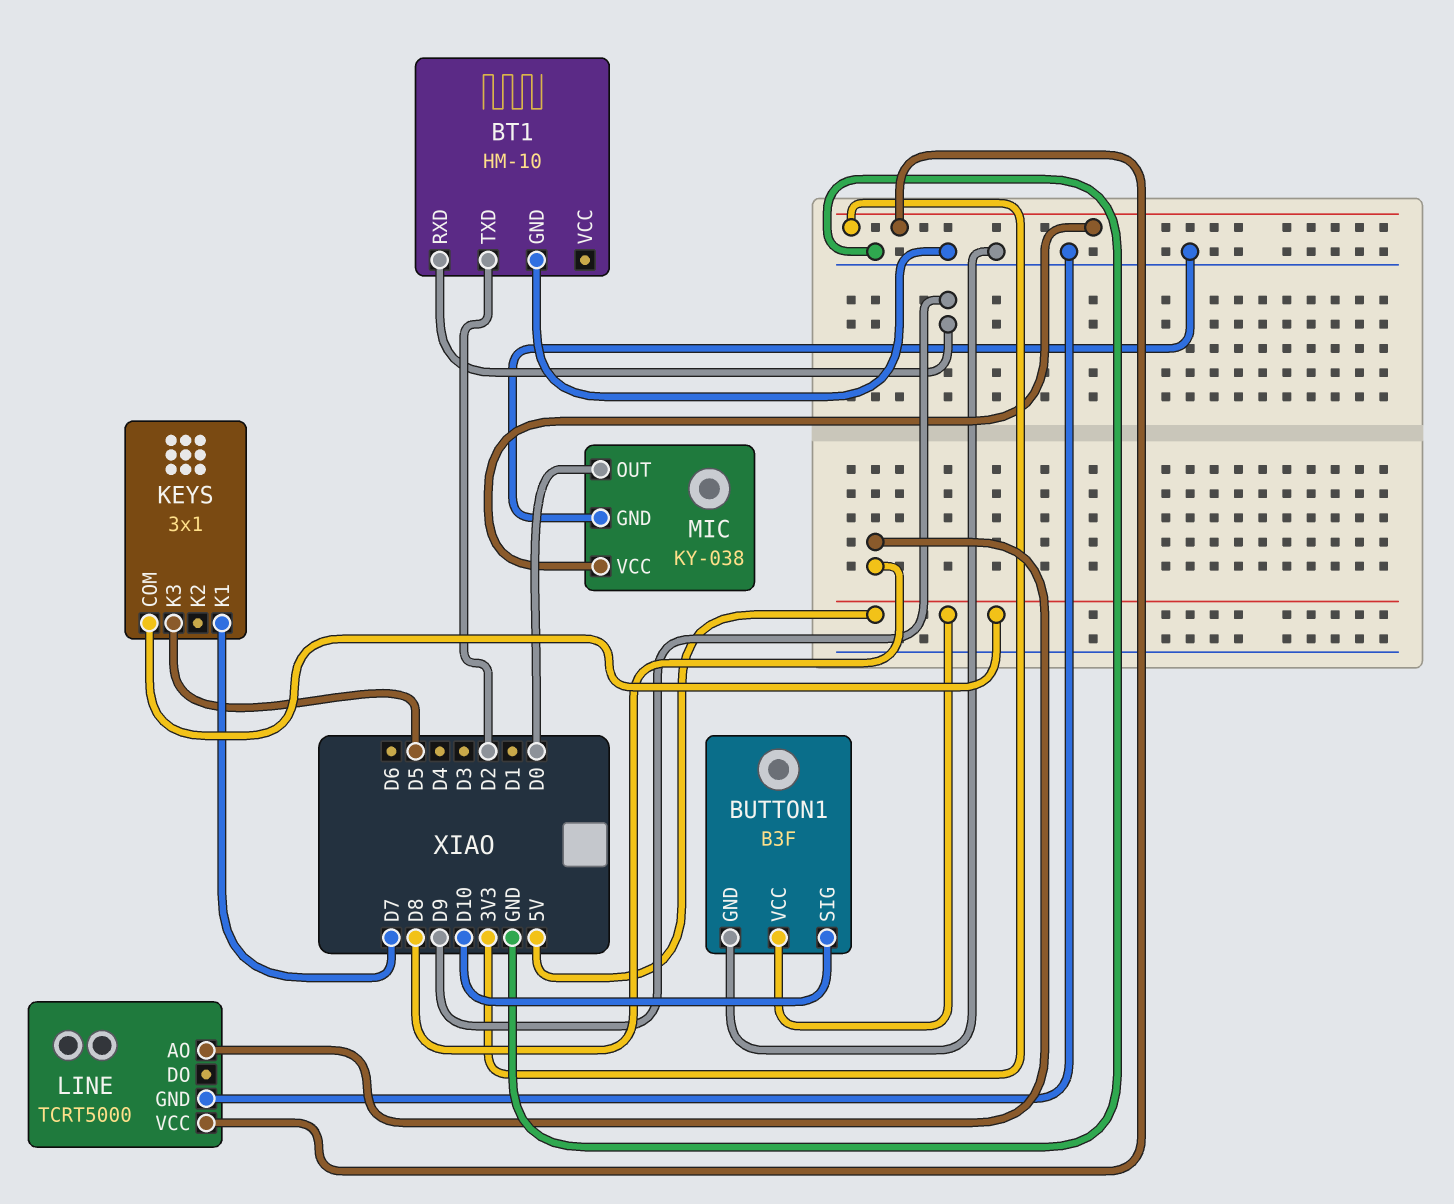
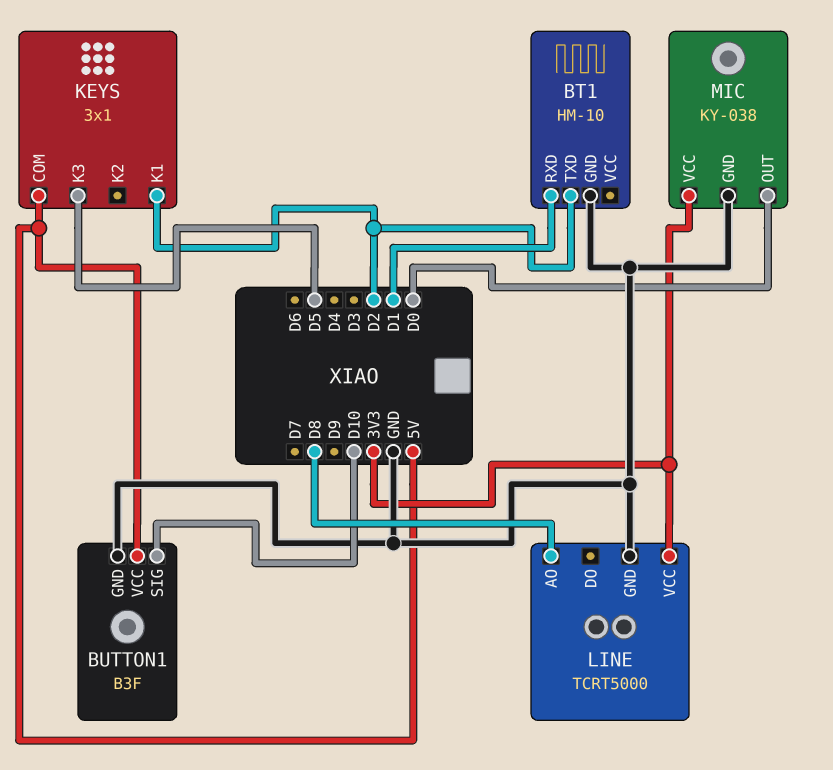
BT1 pin RXD: D9 -> D1
KEYS pin K1: D7 -> D2

